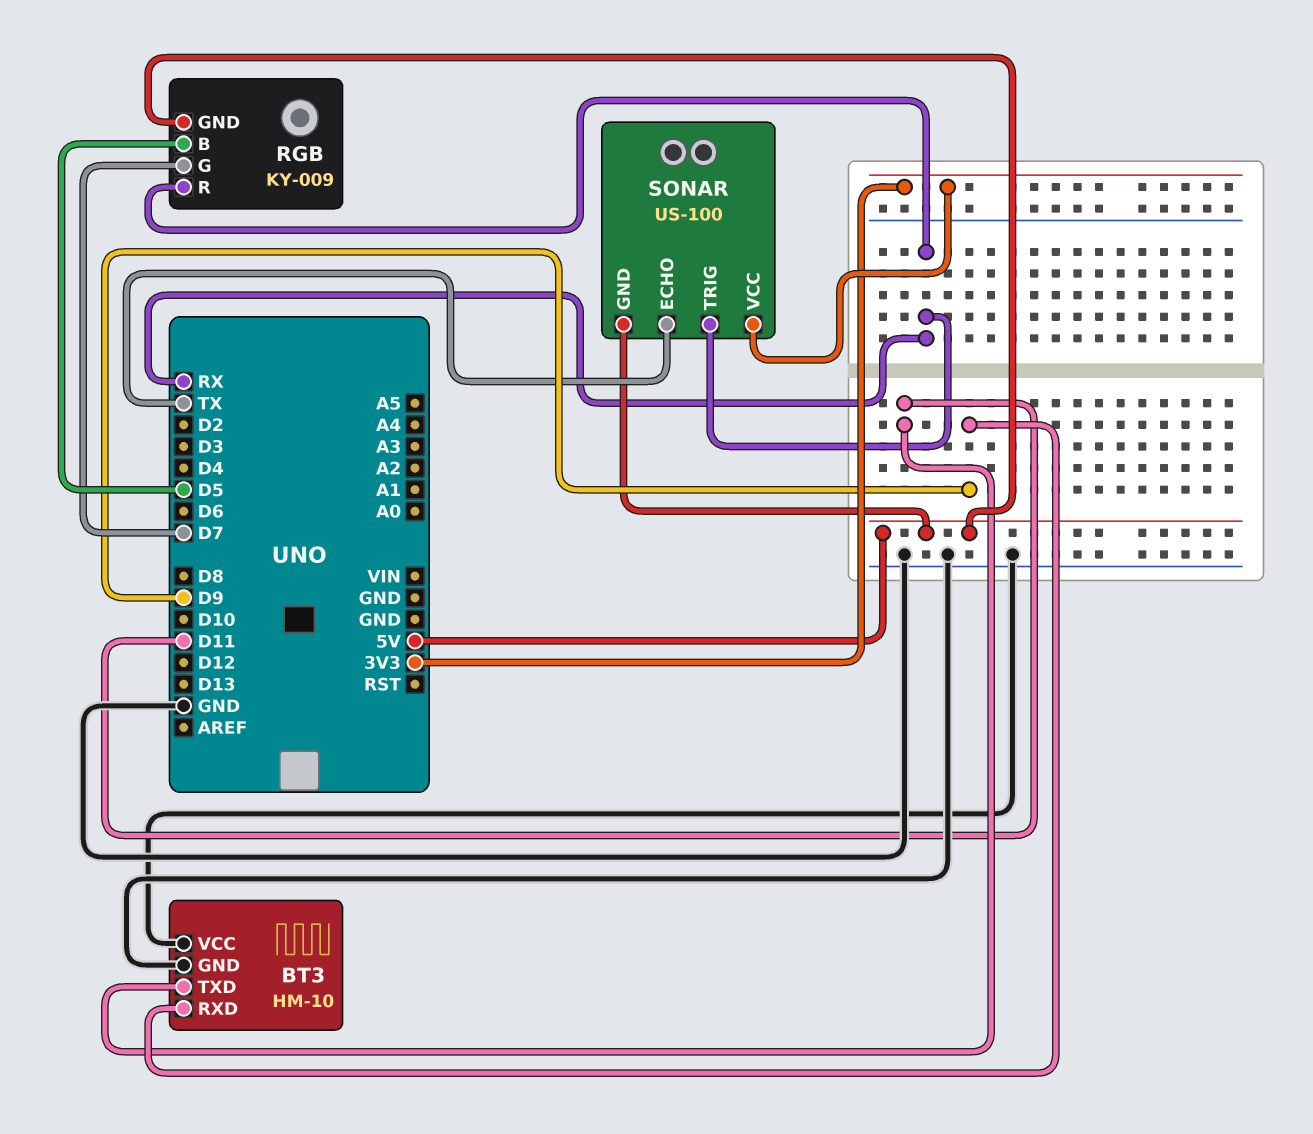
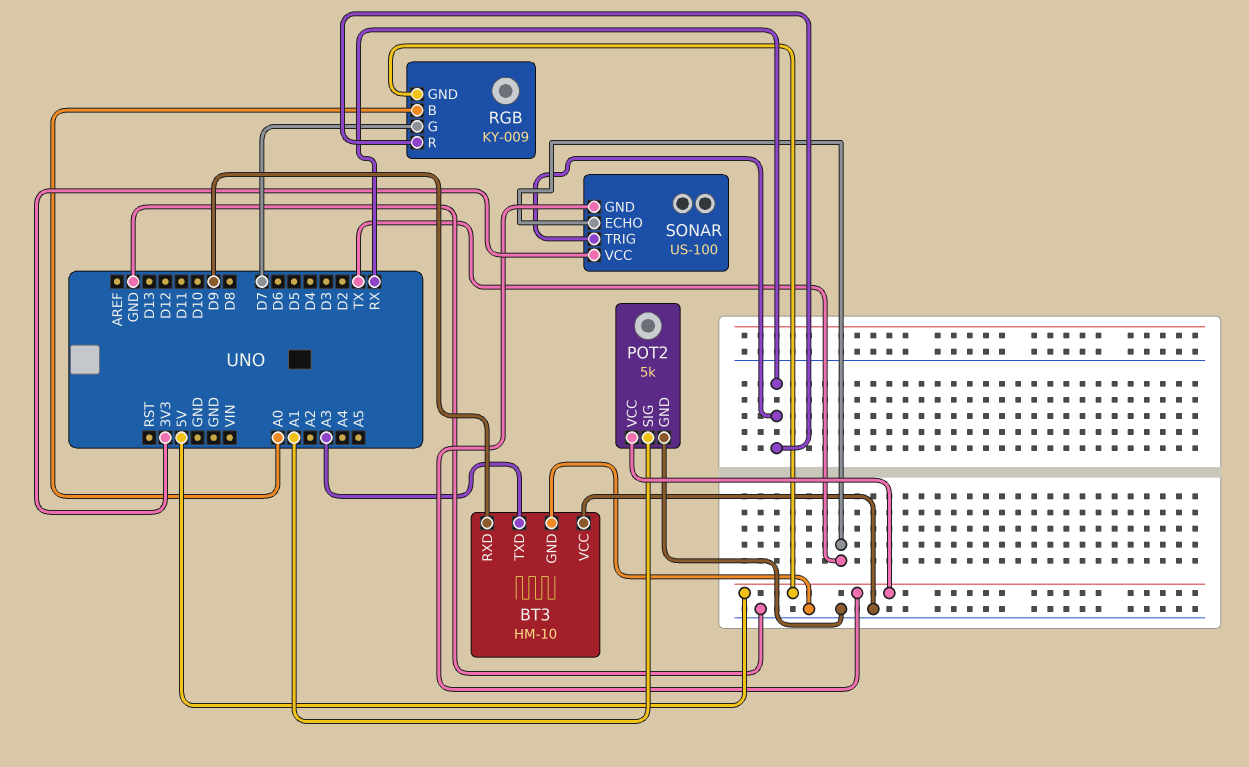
BT3 pin TXD: D11 -> A3
POT2: none -> 5k
POT2 pin GND: none -> GND
POT2 pin SIG: none -> A1
POT2 pin VCC: none -> 5V
RGB pin B: D5 -> A0

